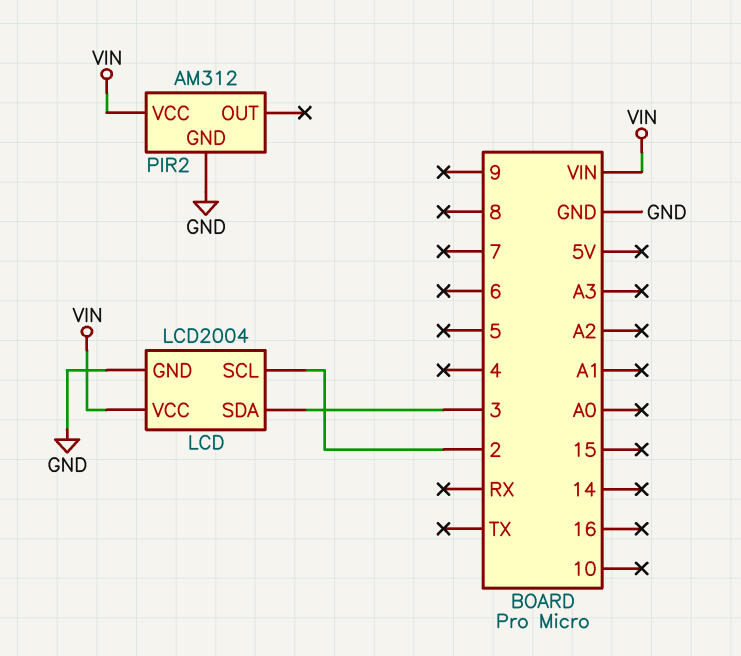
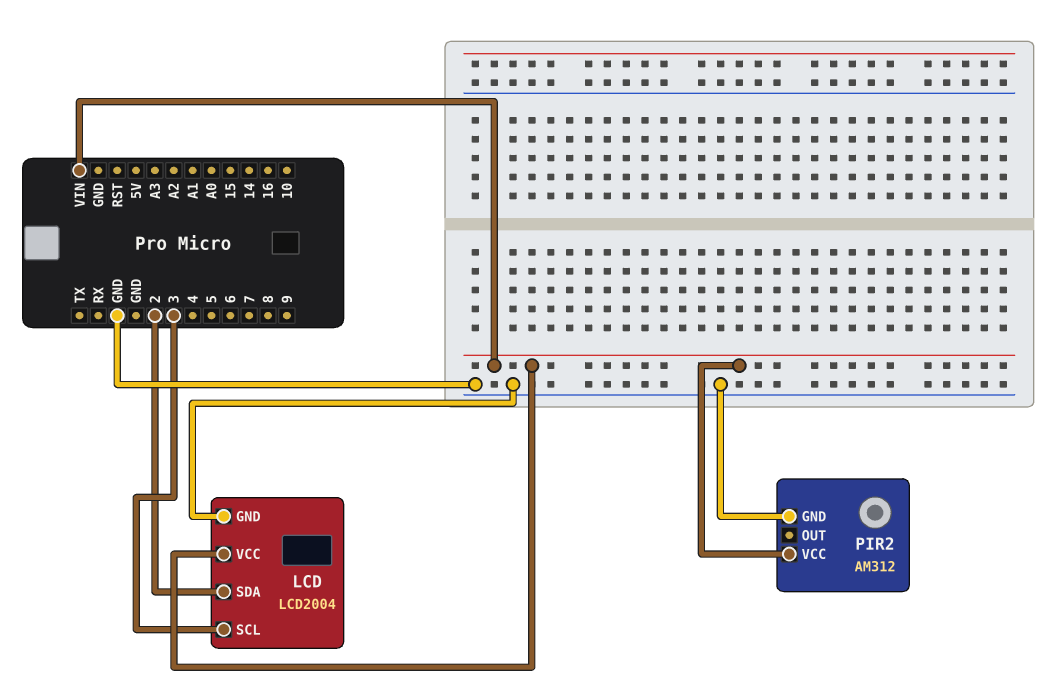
LCD pin SCL: 2 -> 3
LCD pin SDA: 3 -> 2

